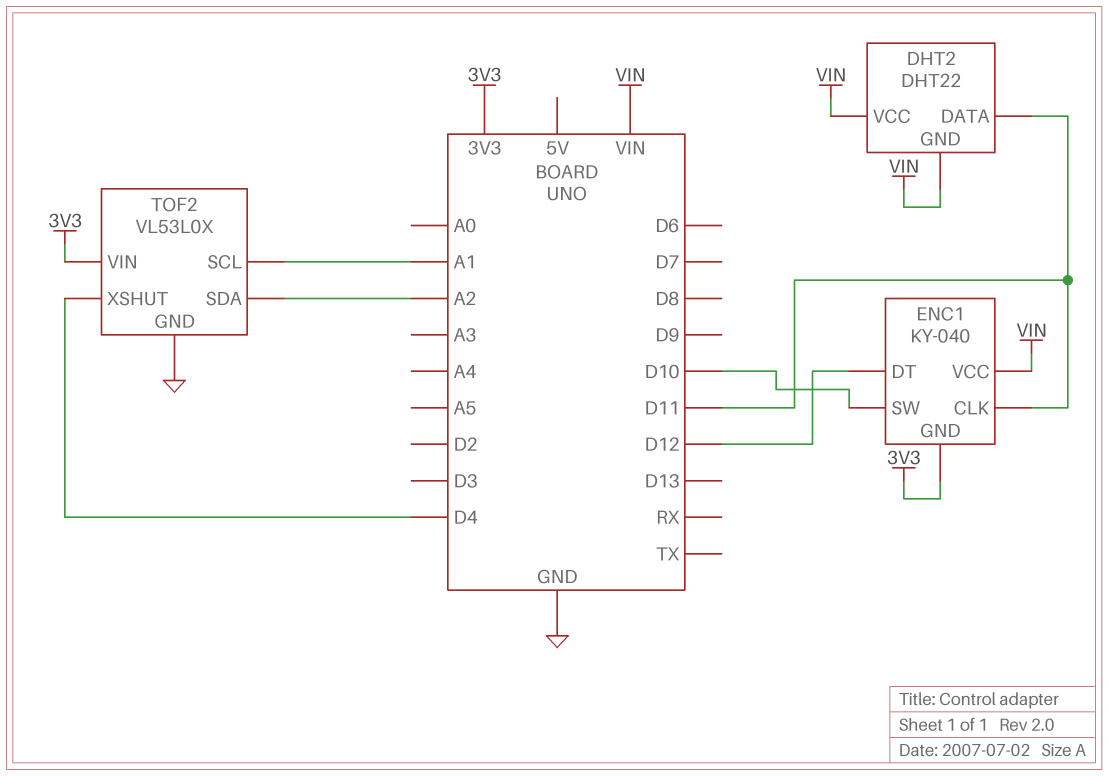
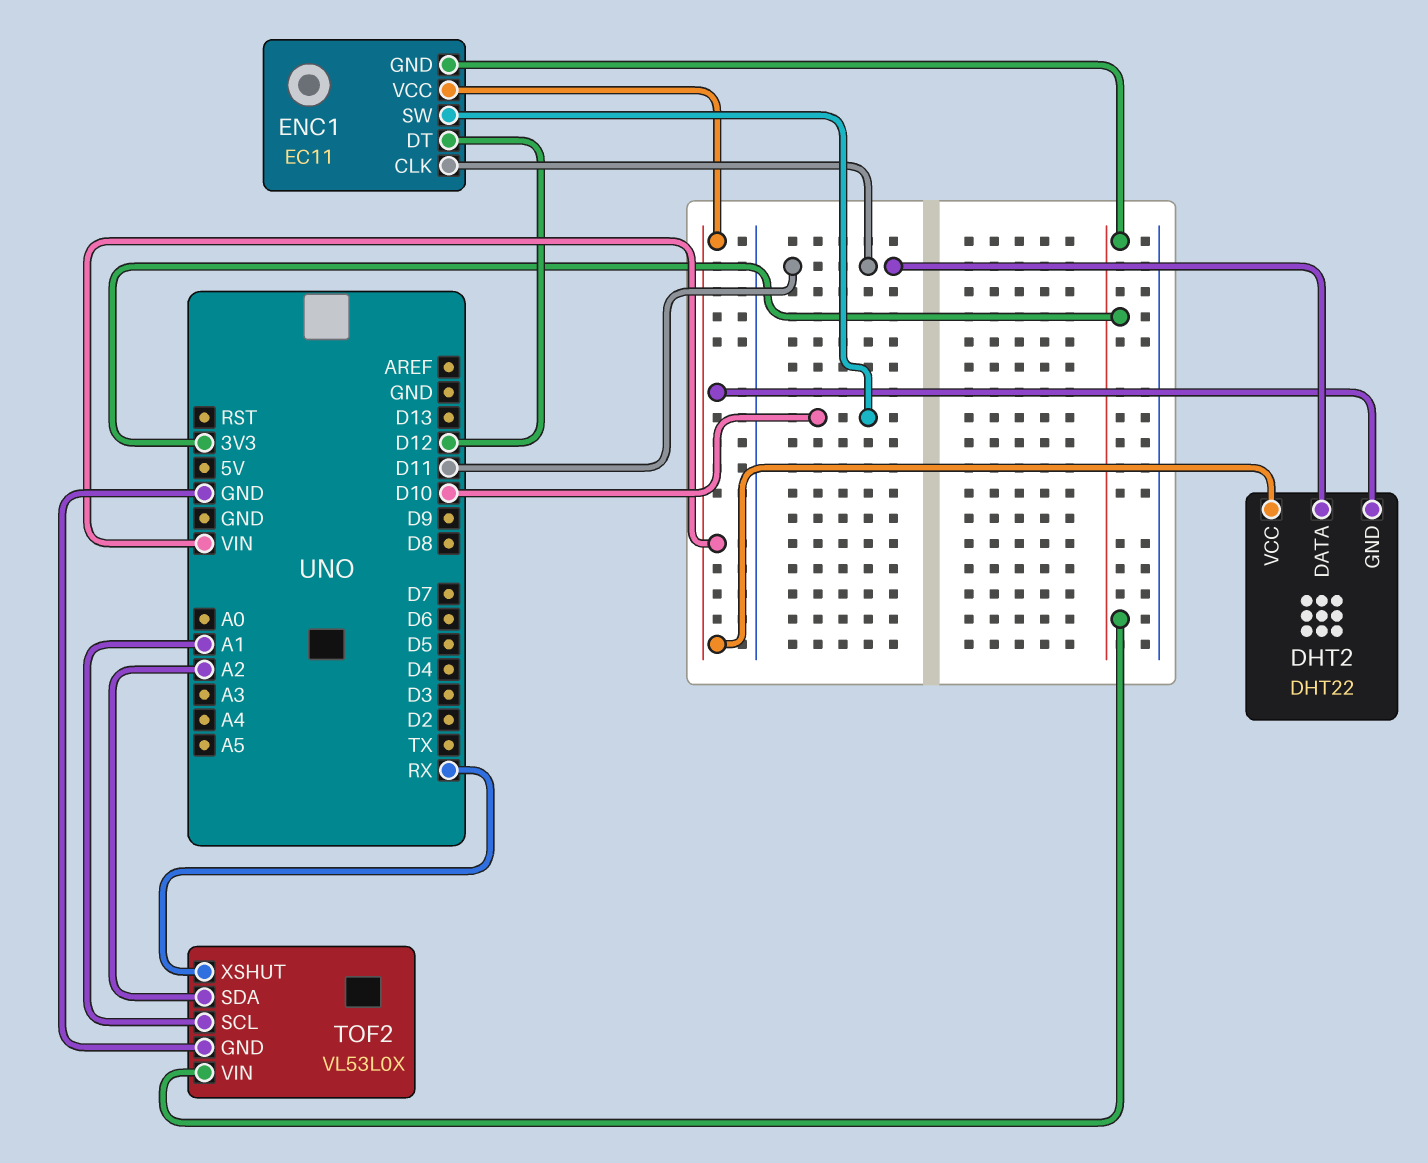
ENC1: KY-040 -> EC11
TOF2 pin XSHUT: D4 -> RX

